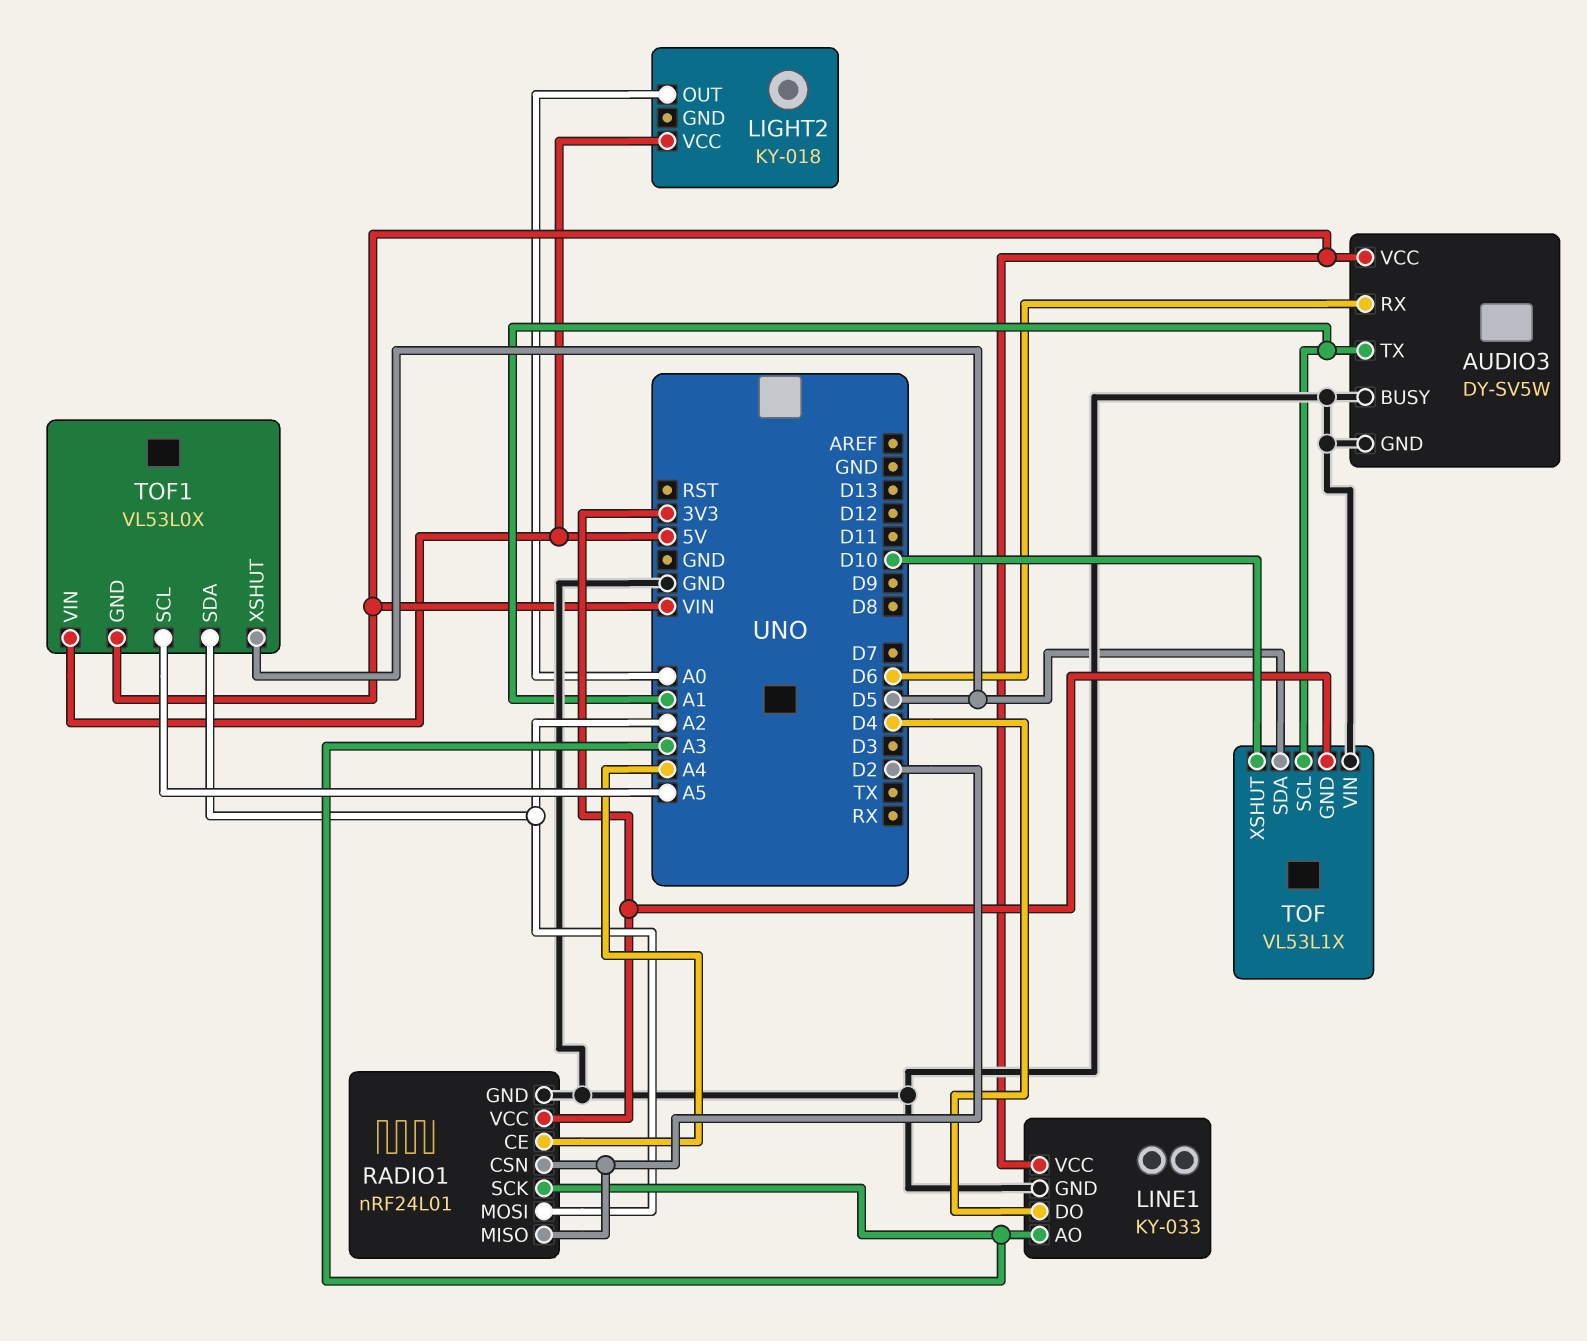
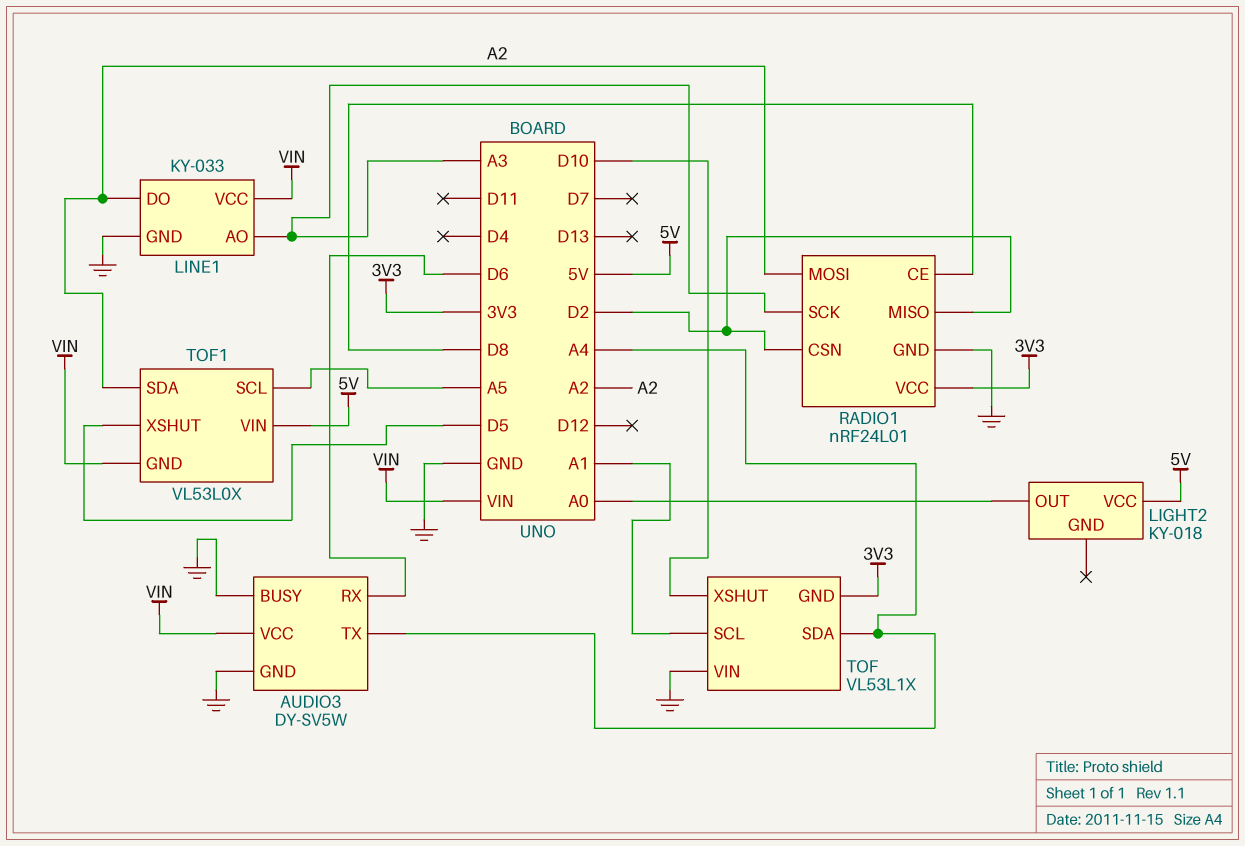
AUDIO3 pin TX: A1 -> A4
LINE1 pin DO: D4 -> A2
RADIO1 pin CE: A4 -> D8
TOF pin SDA: D5 -> A4

